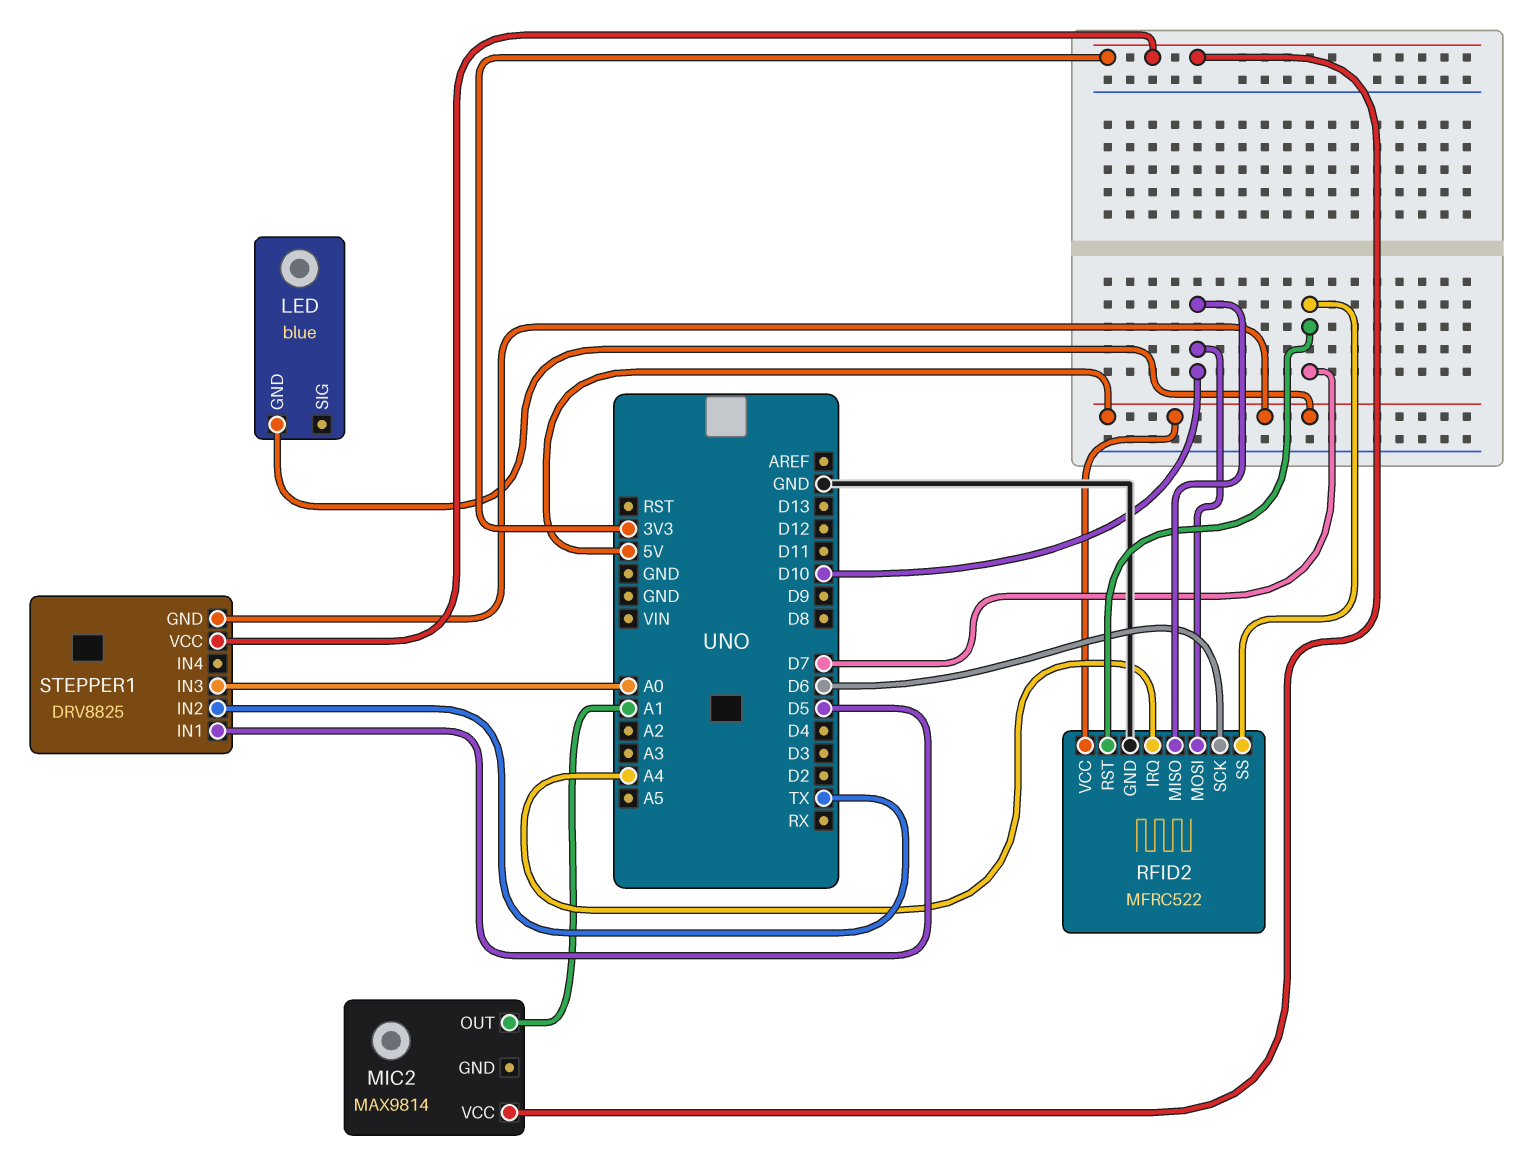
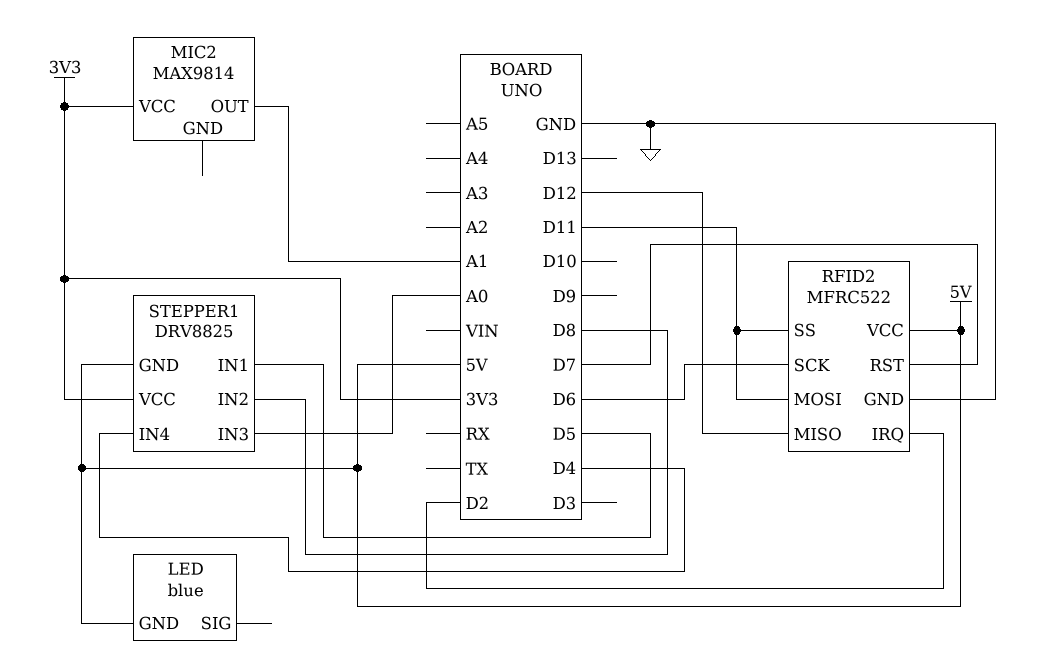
RFID2 pin IRQ: A4 -> D2
RFID2 pin MISO: D10 -> D12
RFID2 pin MOSI: D10 -> D11
RFID2 pin SS: D7 -> D11
STEPPER1 pin IN2: TX -> D8
STEPPER1 pin IN4: none -> D4

